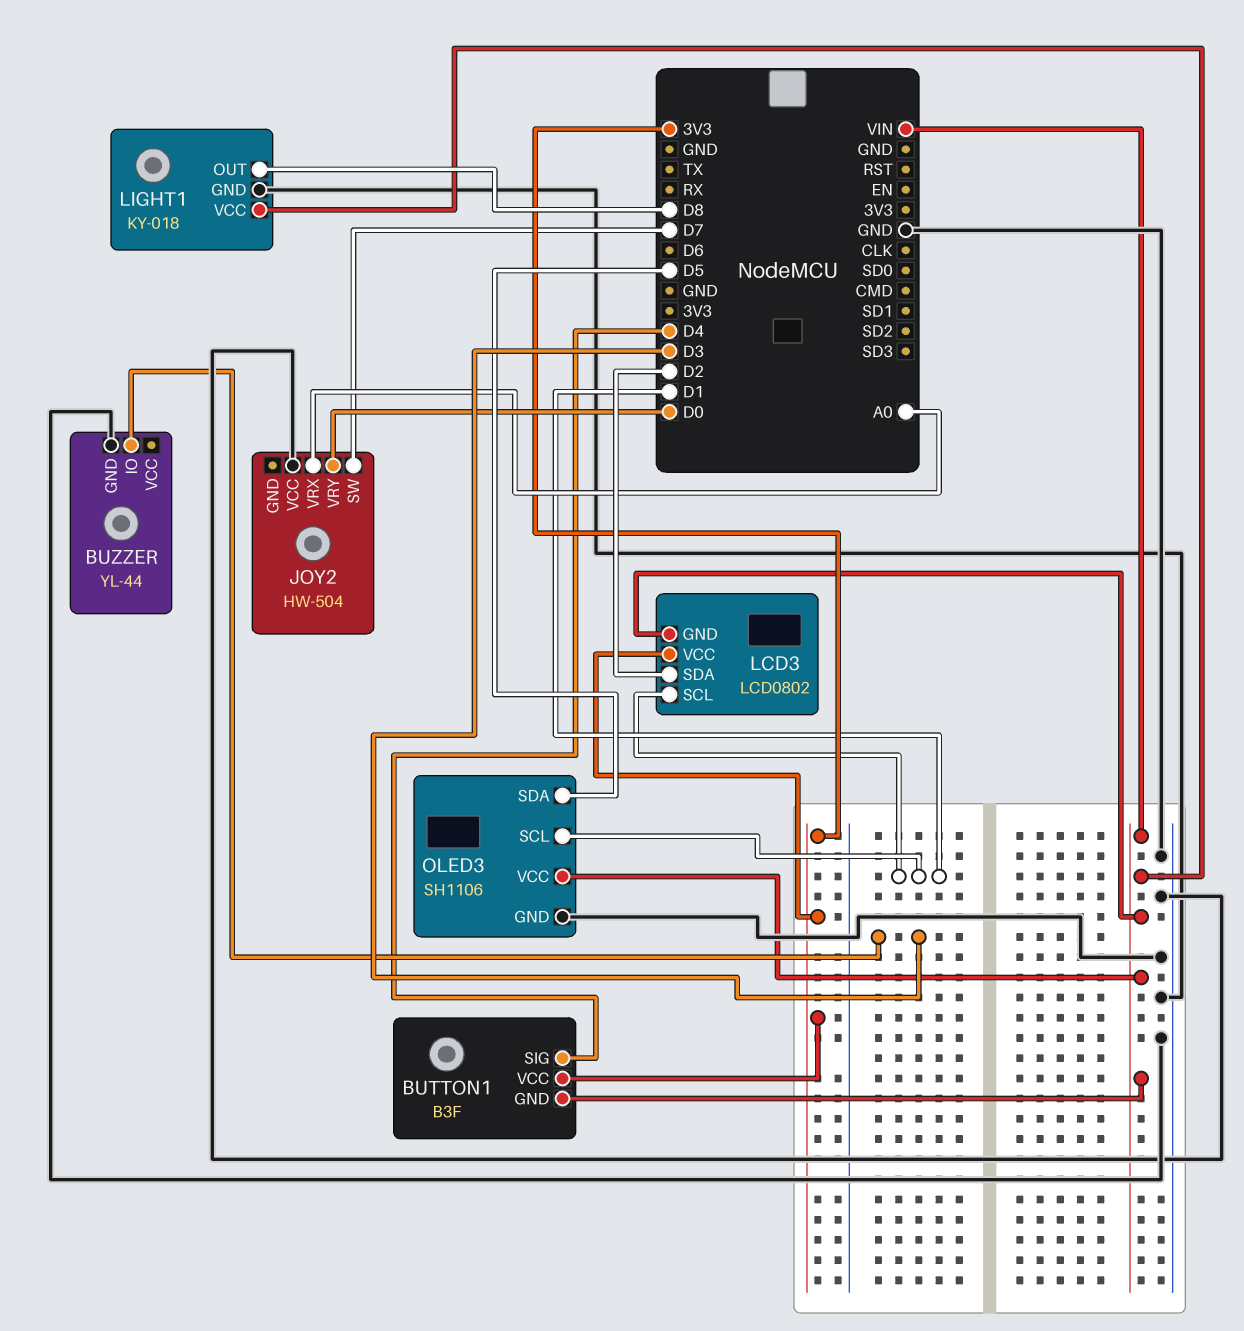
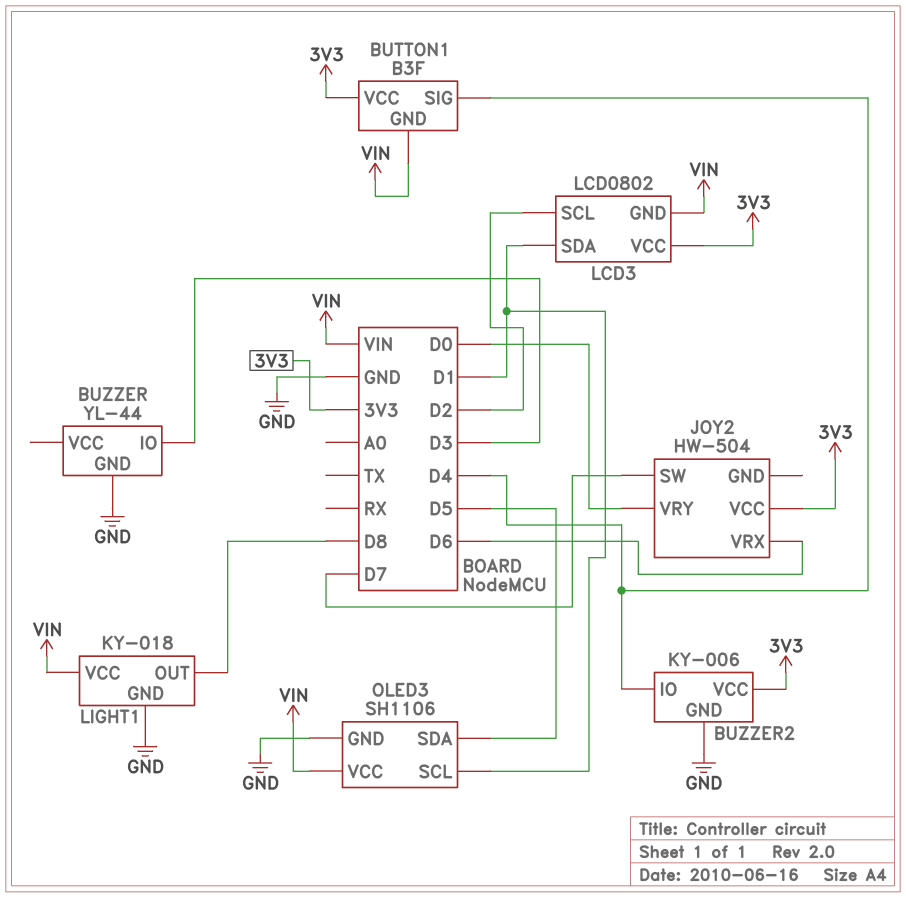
BUZZER2: none -> KY-006
BUZZER2 pin GND: none -> GND
BUZZER2 pin IO: none -> D4
BUZZER2 pin VCC: none -> 3V3
JOY2 pin VCC: GND -> 3V3
JOY2 pin VRX: A0 -> D6
LCD3 pin SCL: D1 -> D2
LCD3 pin SDA: D2 -> D1

